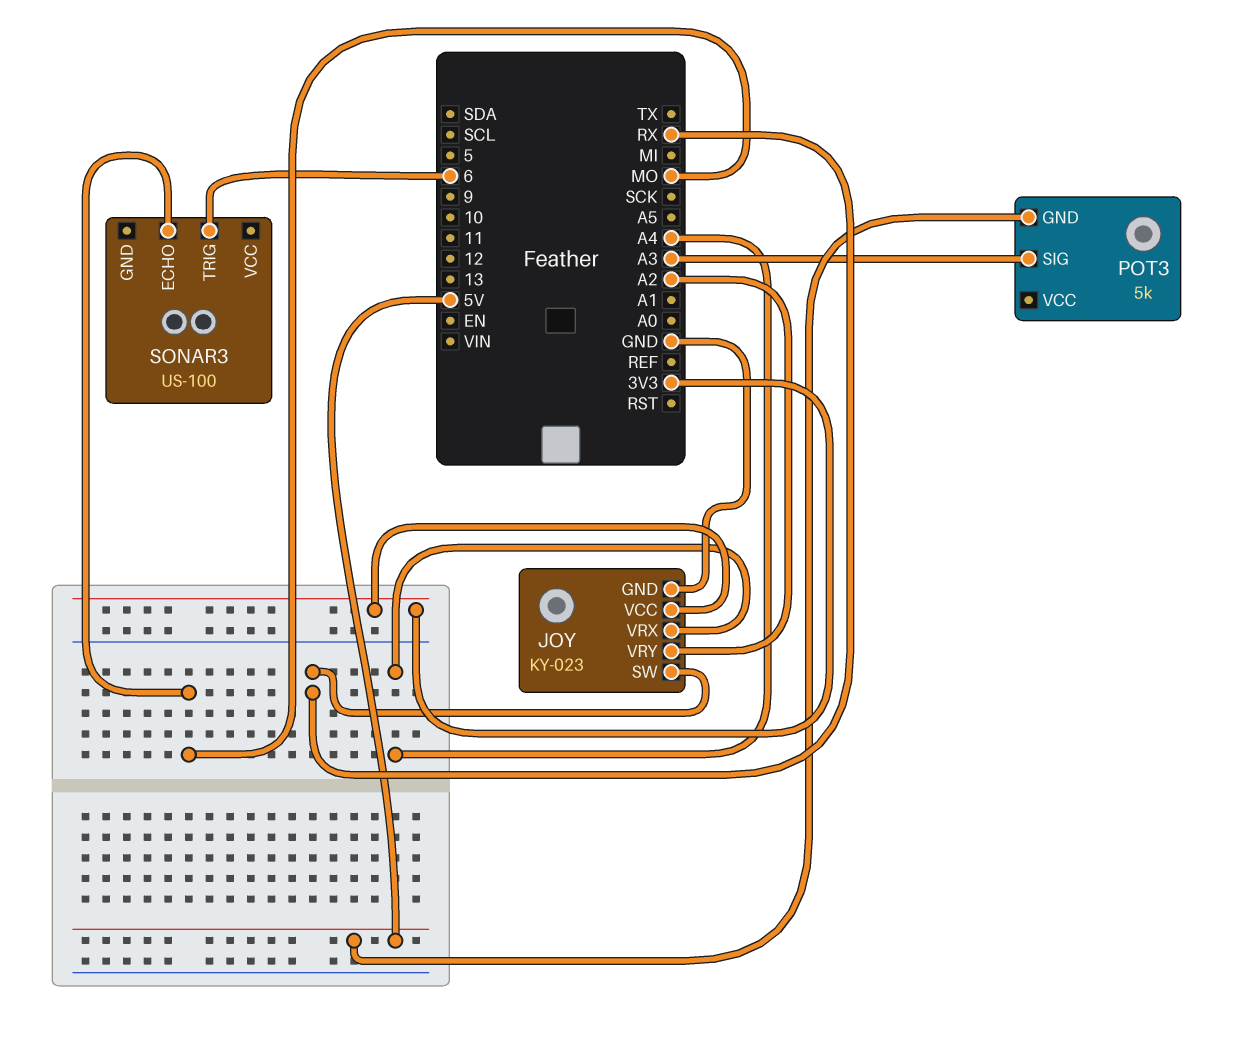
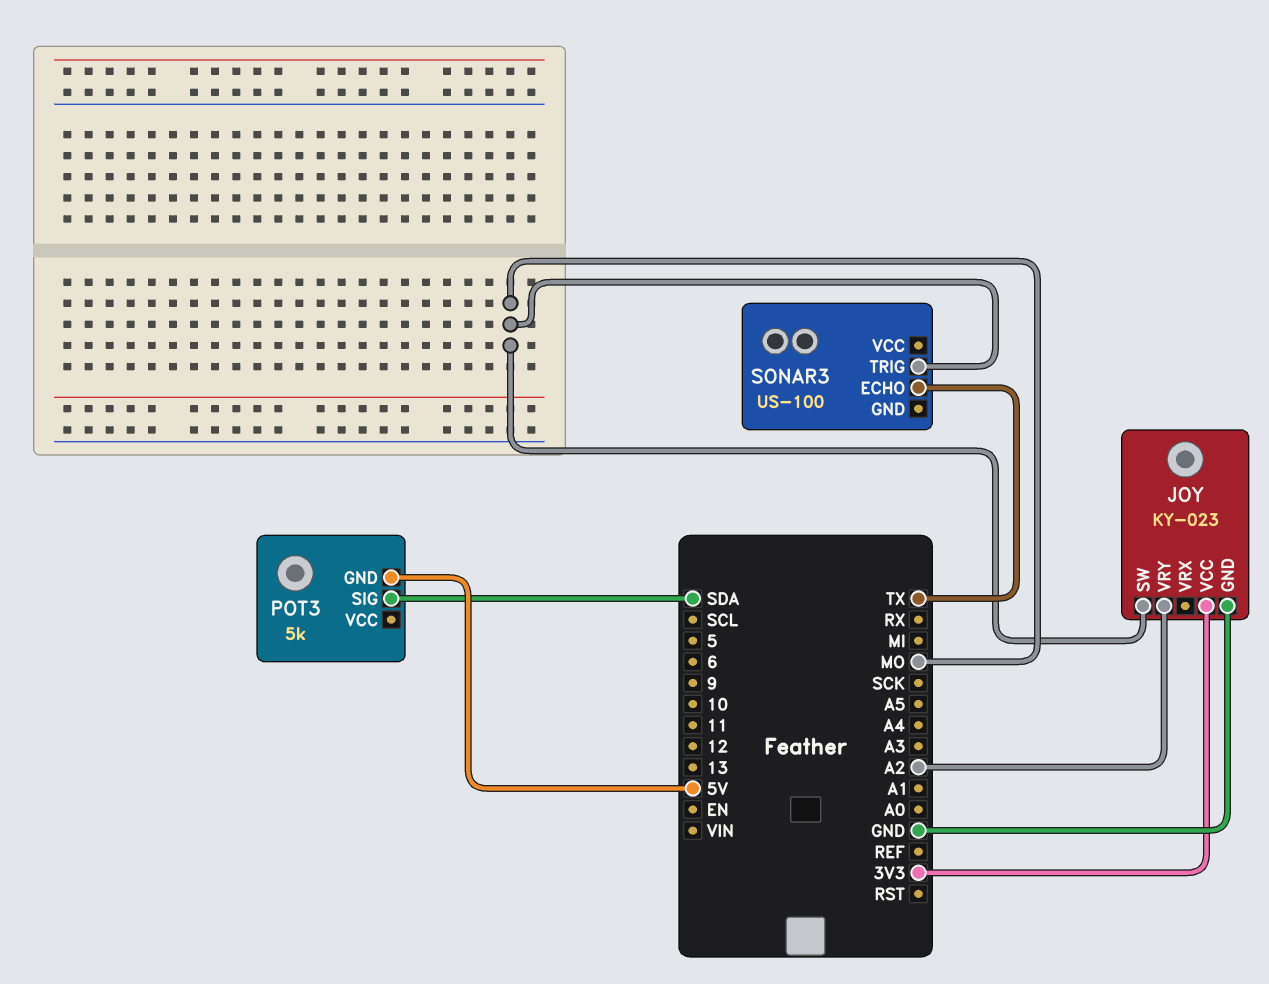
JOY pin SW: RX -> MO
JOY pin VRX: A4 -> none
POT3 pin SIG: A3 -> SDA
SONAR3 pin ECHO: MO -> TX
SONAR3 pin TRIG: 6 -> MO

